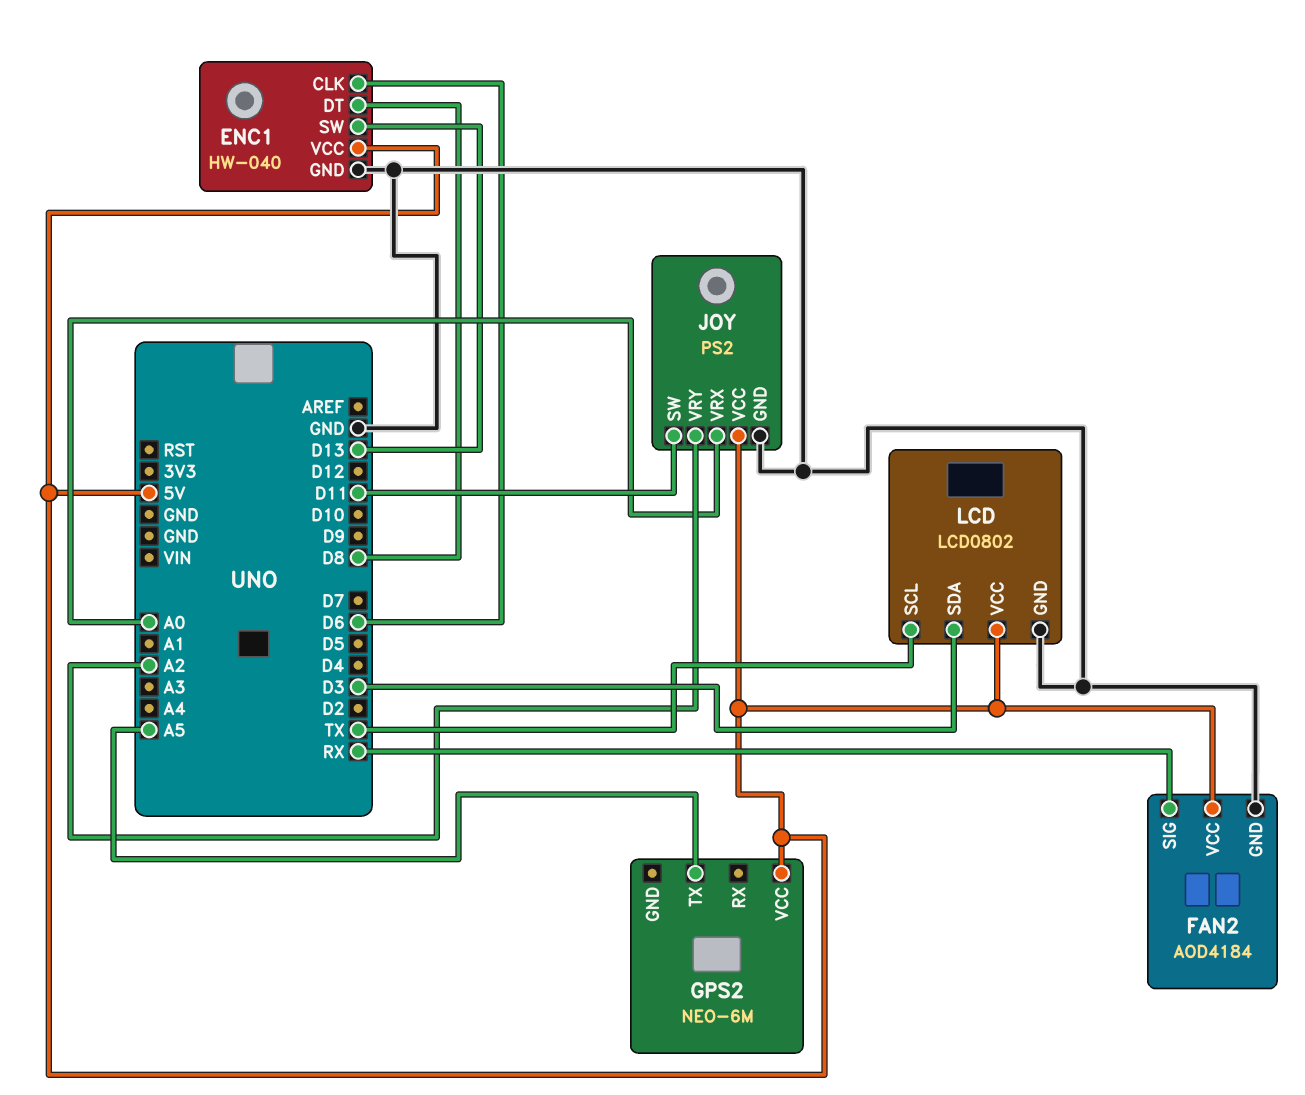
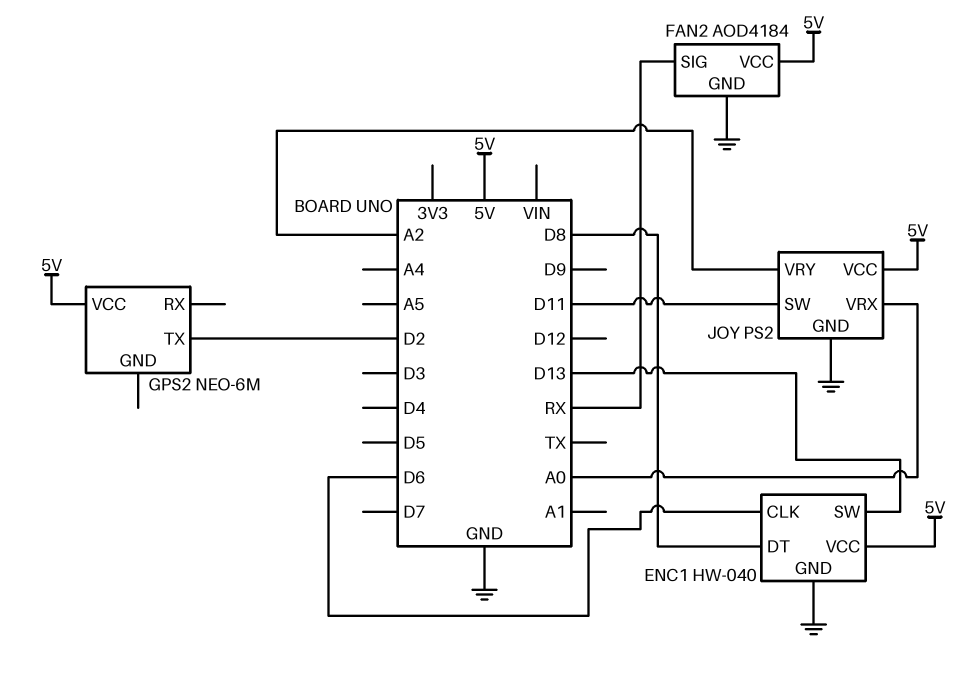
GPS2 pin TX: A5 -> D2
LCD: LCD0802 -> none
LCD pin GND: GND -> none
LCD pin SCL: TX -> none
LCD pin SDA: D3 -> none
LCD pin VCC: 5V -> none

